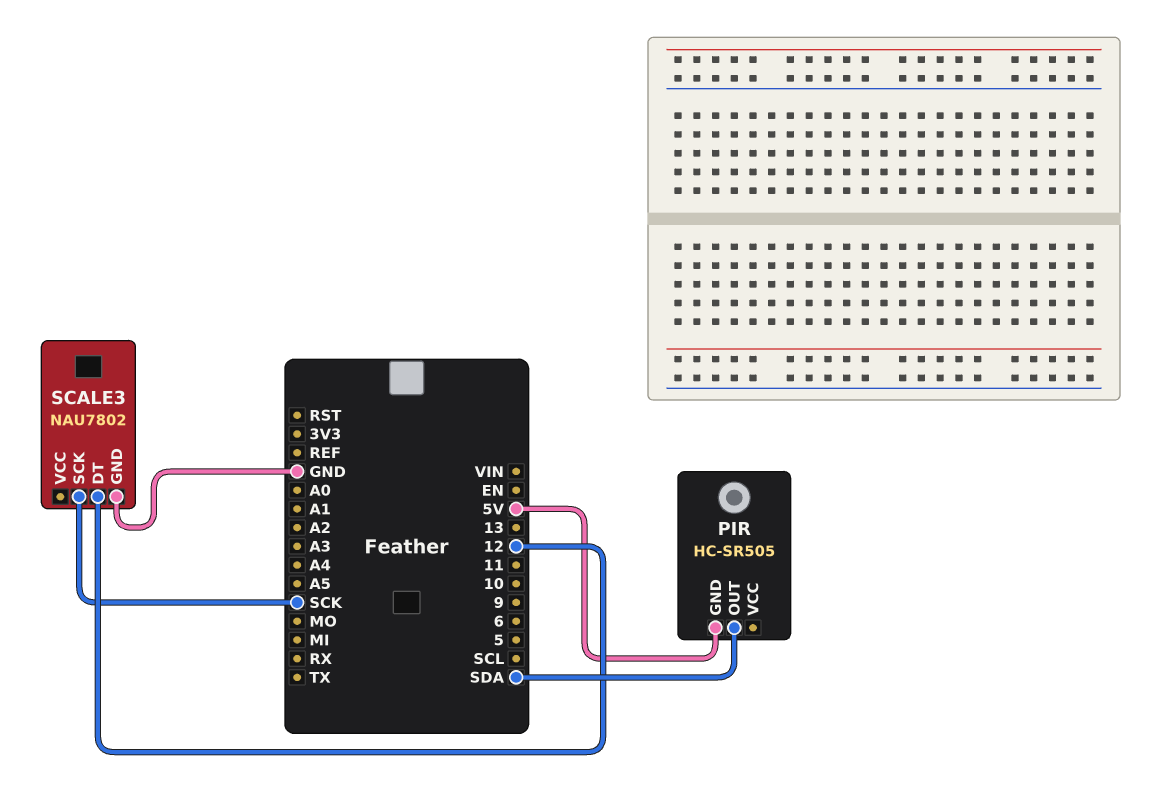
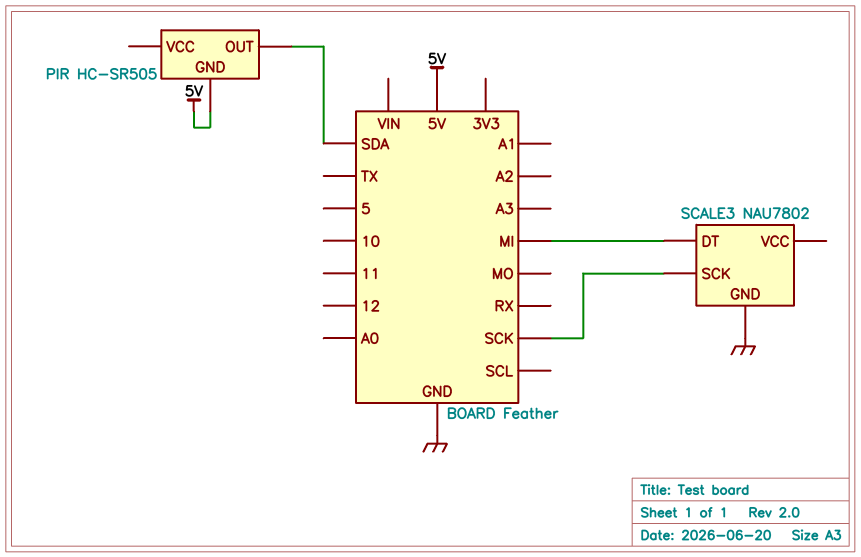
SCALE3 pin DT: 12 -> MI

